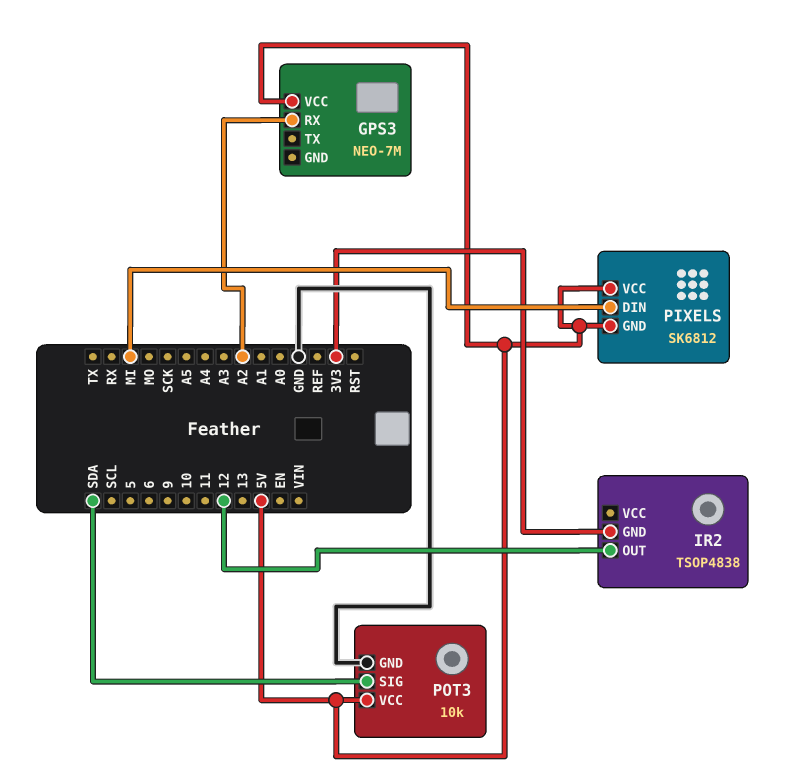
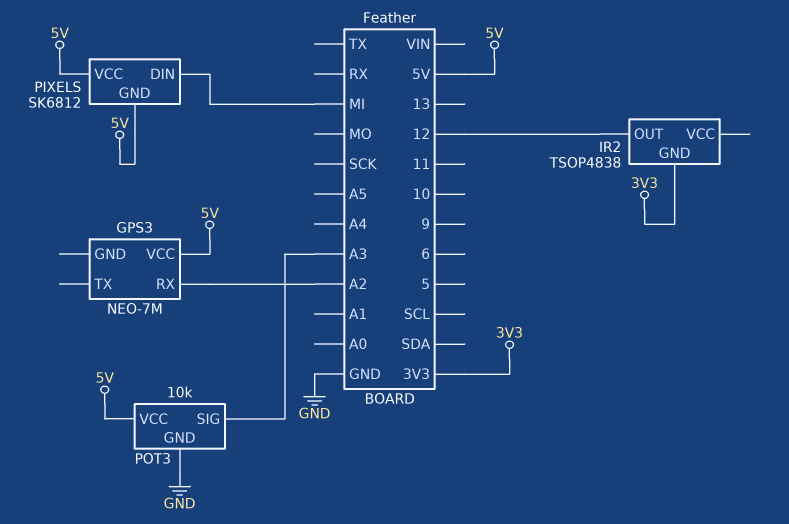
POT3 pin SIG: SDA -> A3

